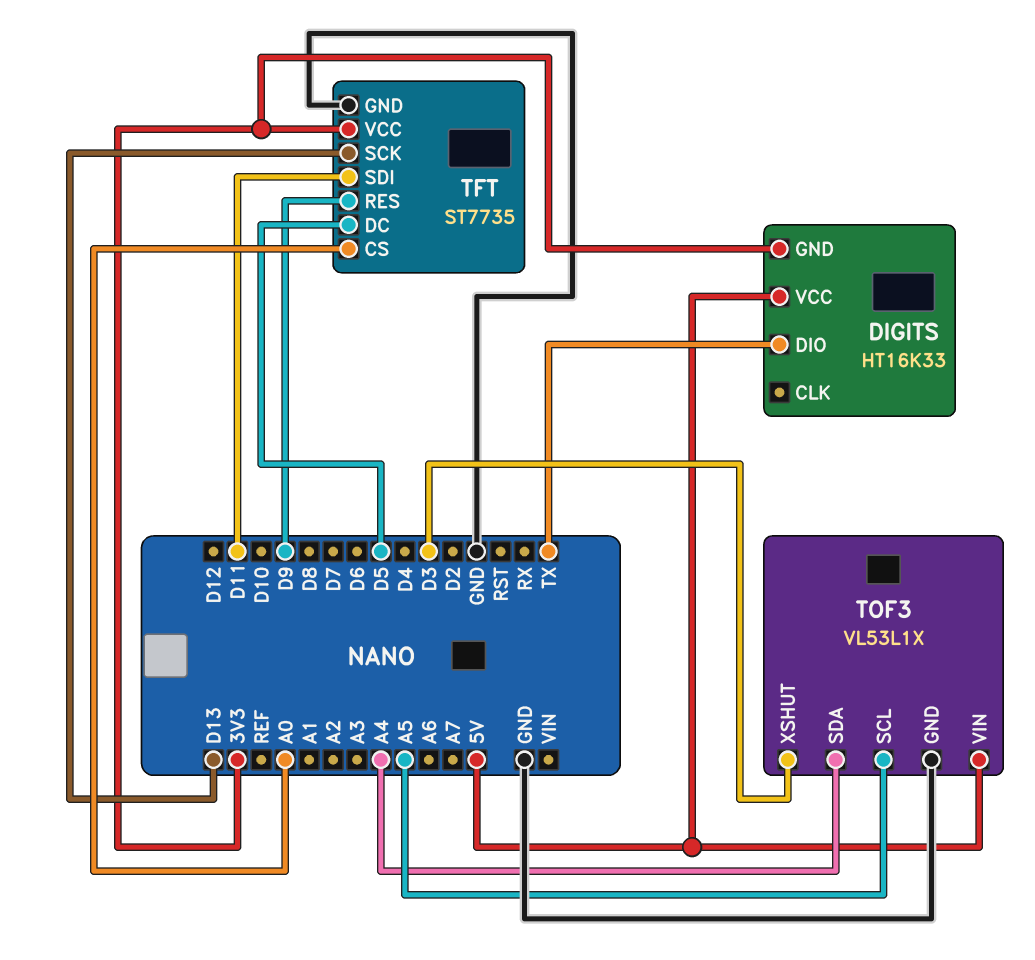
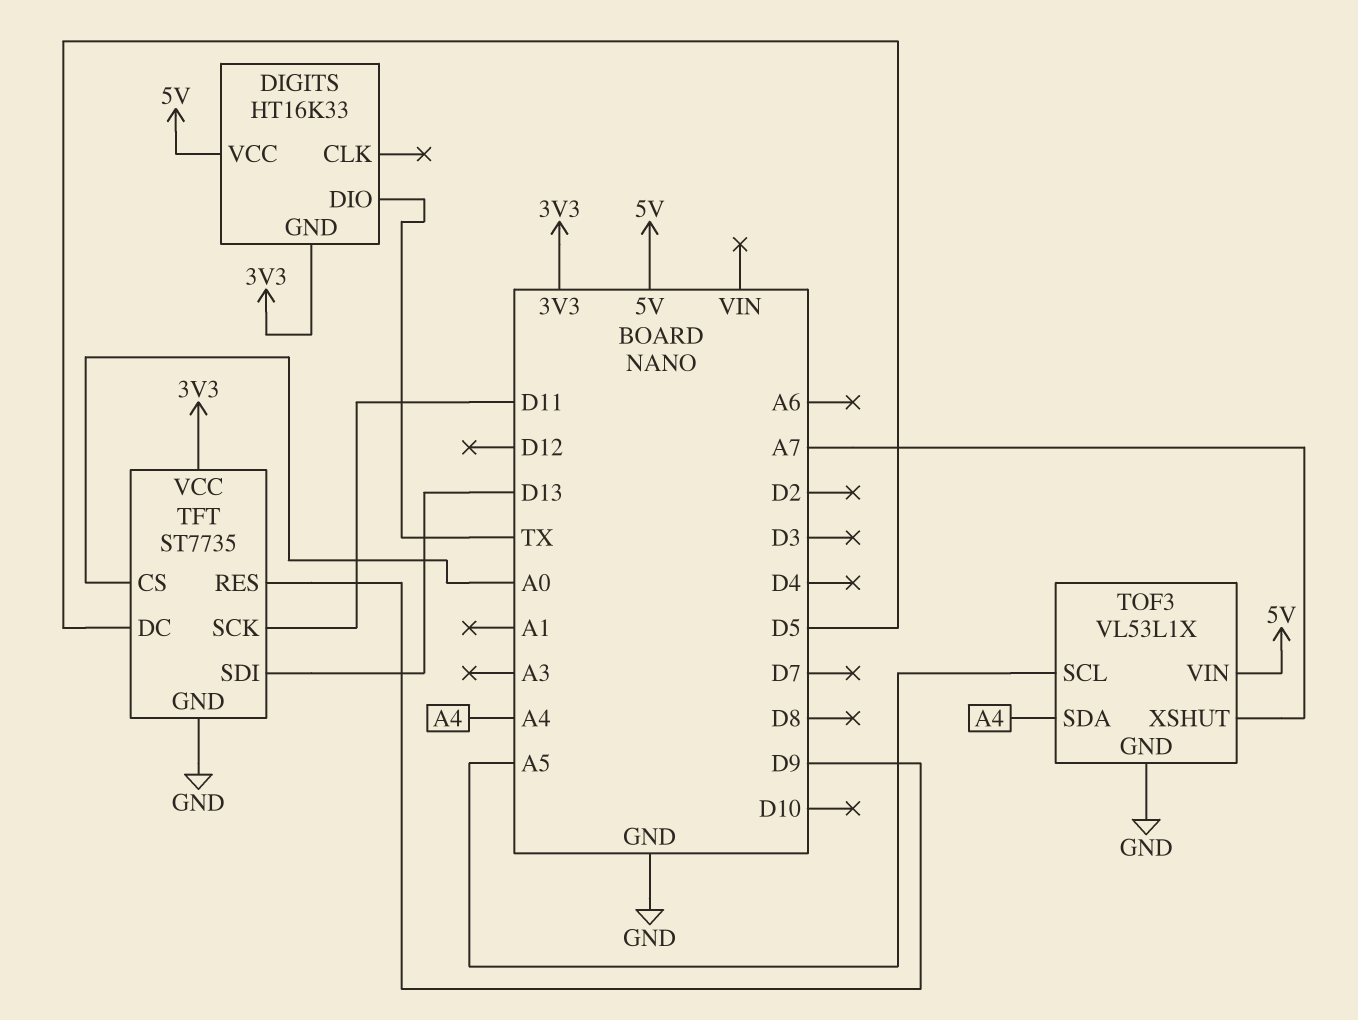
TFT pin SCK: D13 -> D11
TFT pin SDI: D11 -> D13
TOF3 pin XSHUT: D3 -> A7

